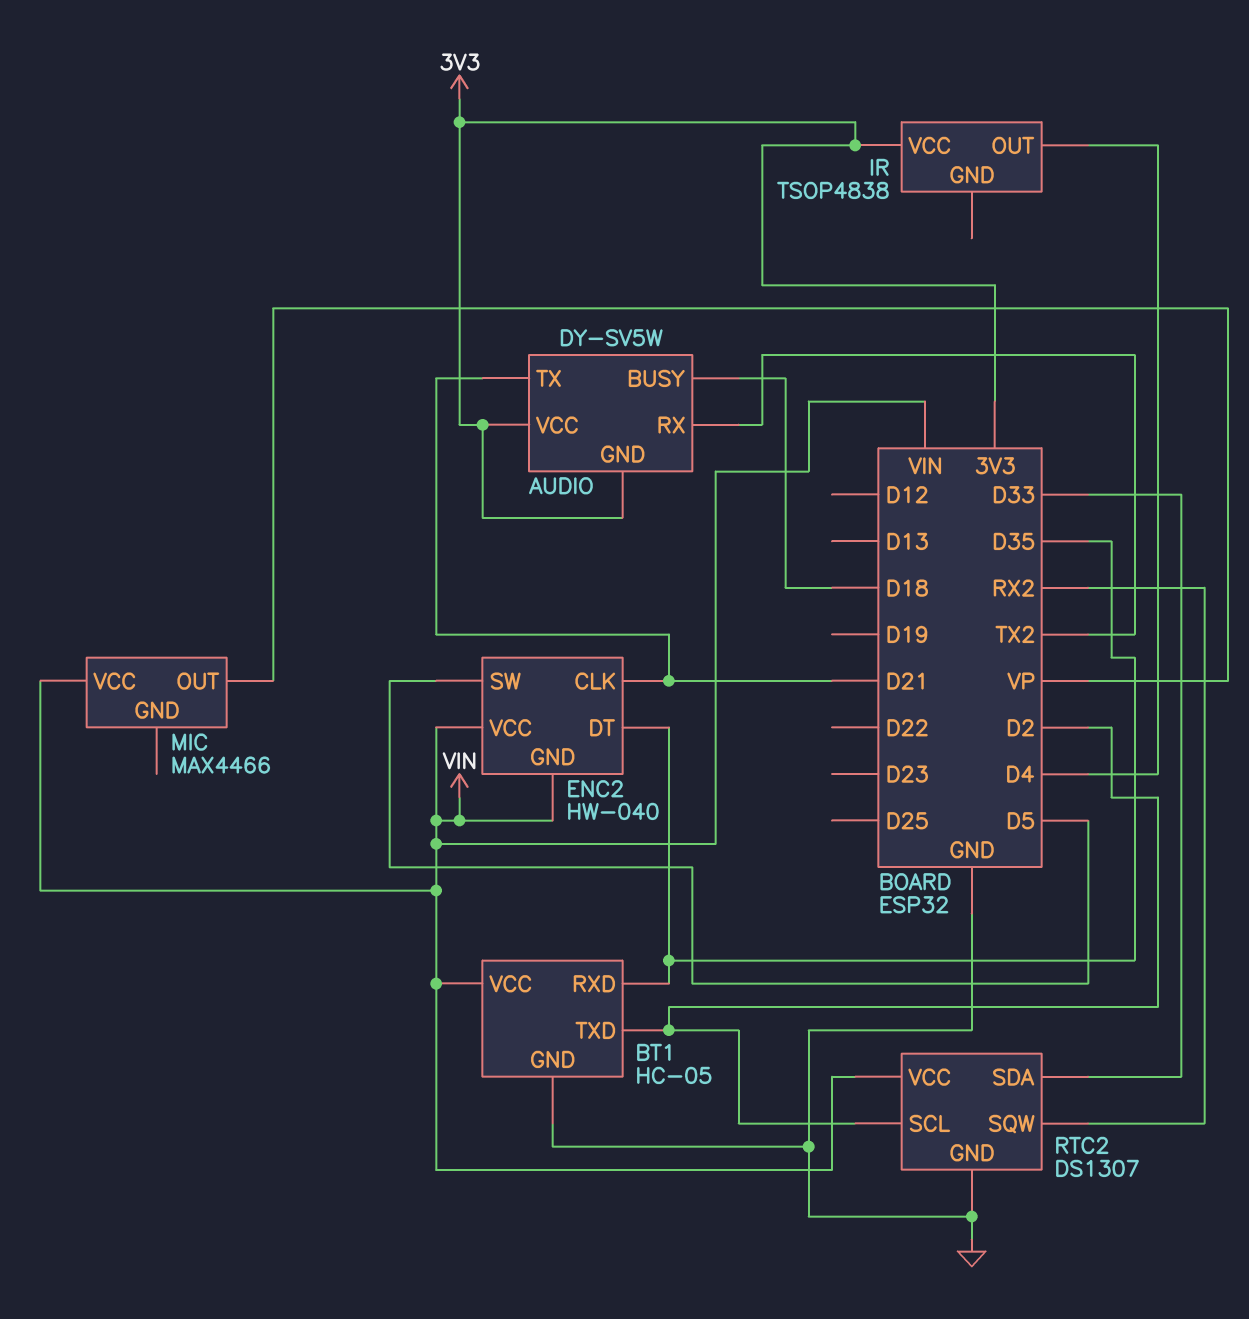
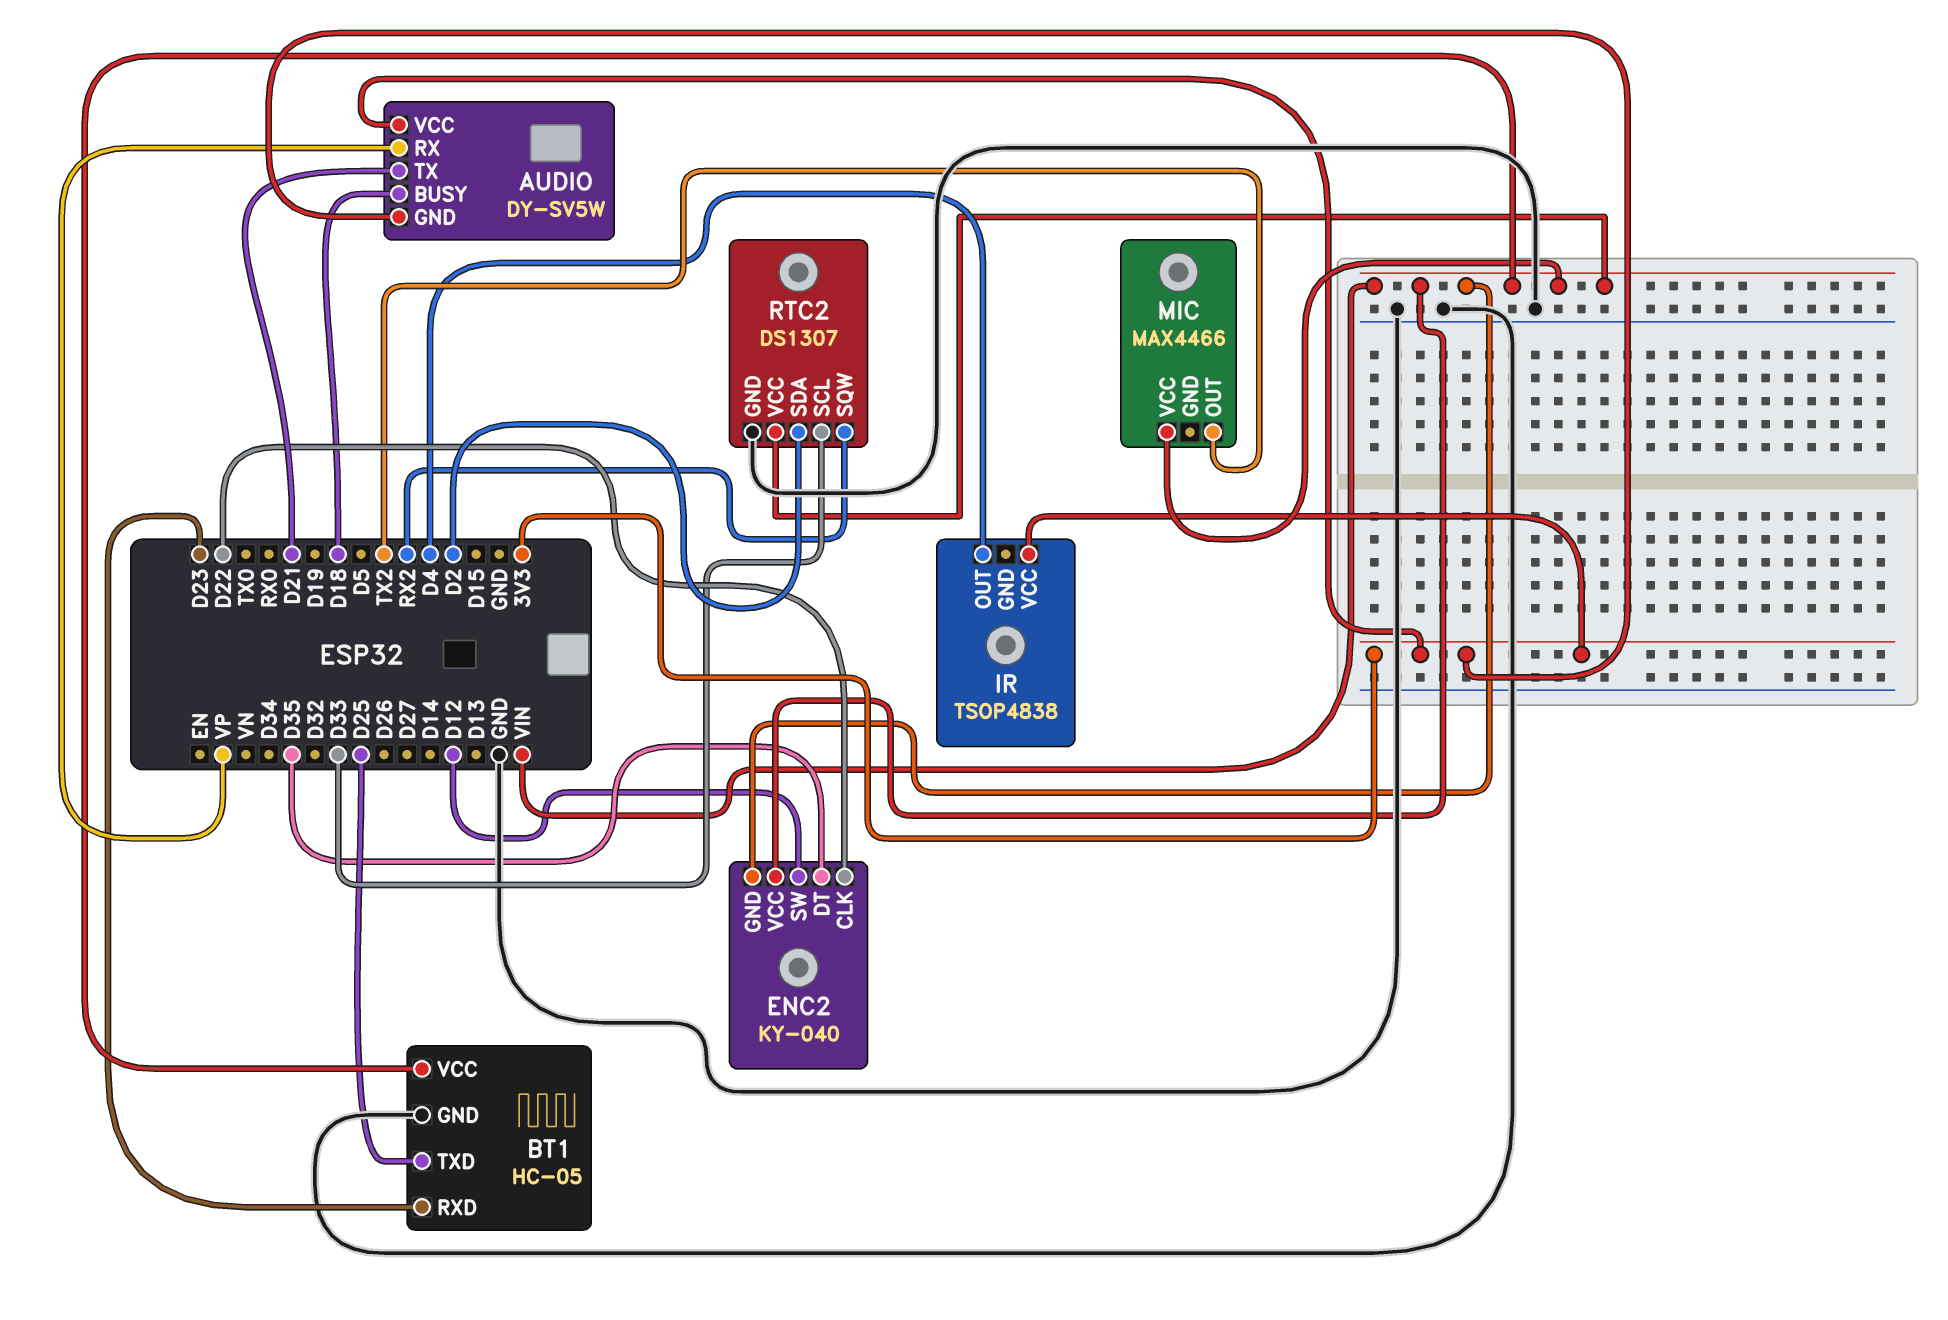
AUDIO pin RX: TX2 -> VP
BT1 pin RXD: D35 -> D23
BT1 pin TXD: D2 -> D25
ENC2: HW-040 -> KY-040
ENC2 pin CLK: D21 -> D22
ENC2 pin SW: D5 -> D12
MIC pin OUT: VP -> TX2
RTC2 pin SCL: D2 -> D33
RTC2 pin SDA: D33 -> D2

